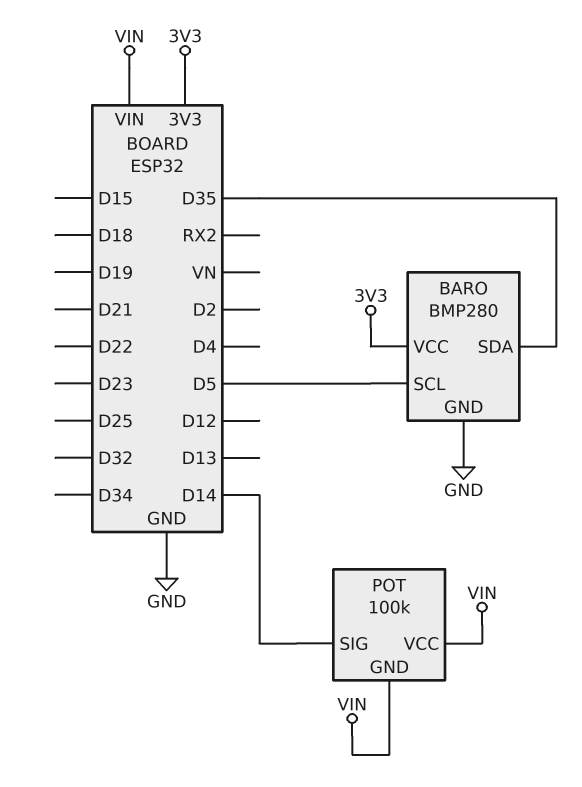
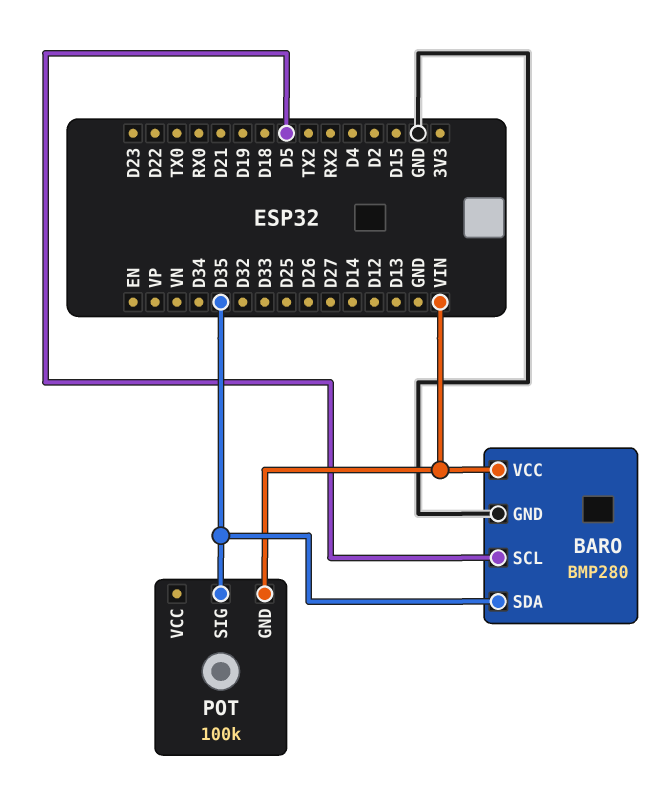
BARO pin VCC: 3V3 -> VIN
POT pin SIG: D14 -> D35
POT pin VCC: VIN -> none

